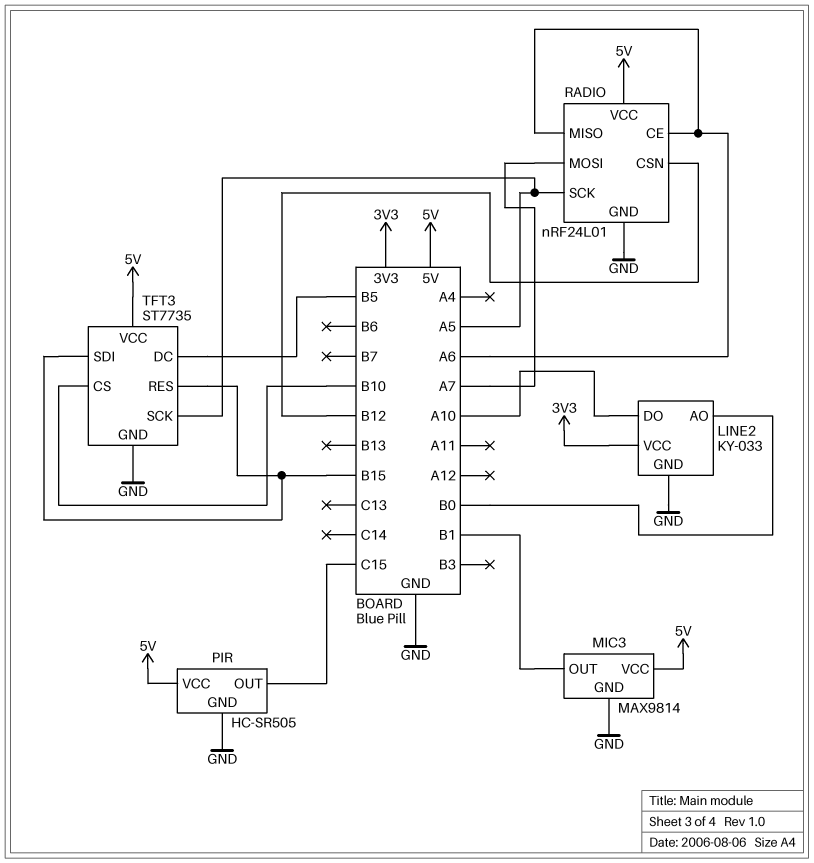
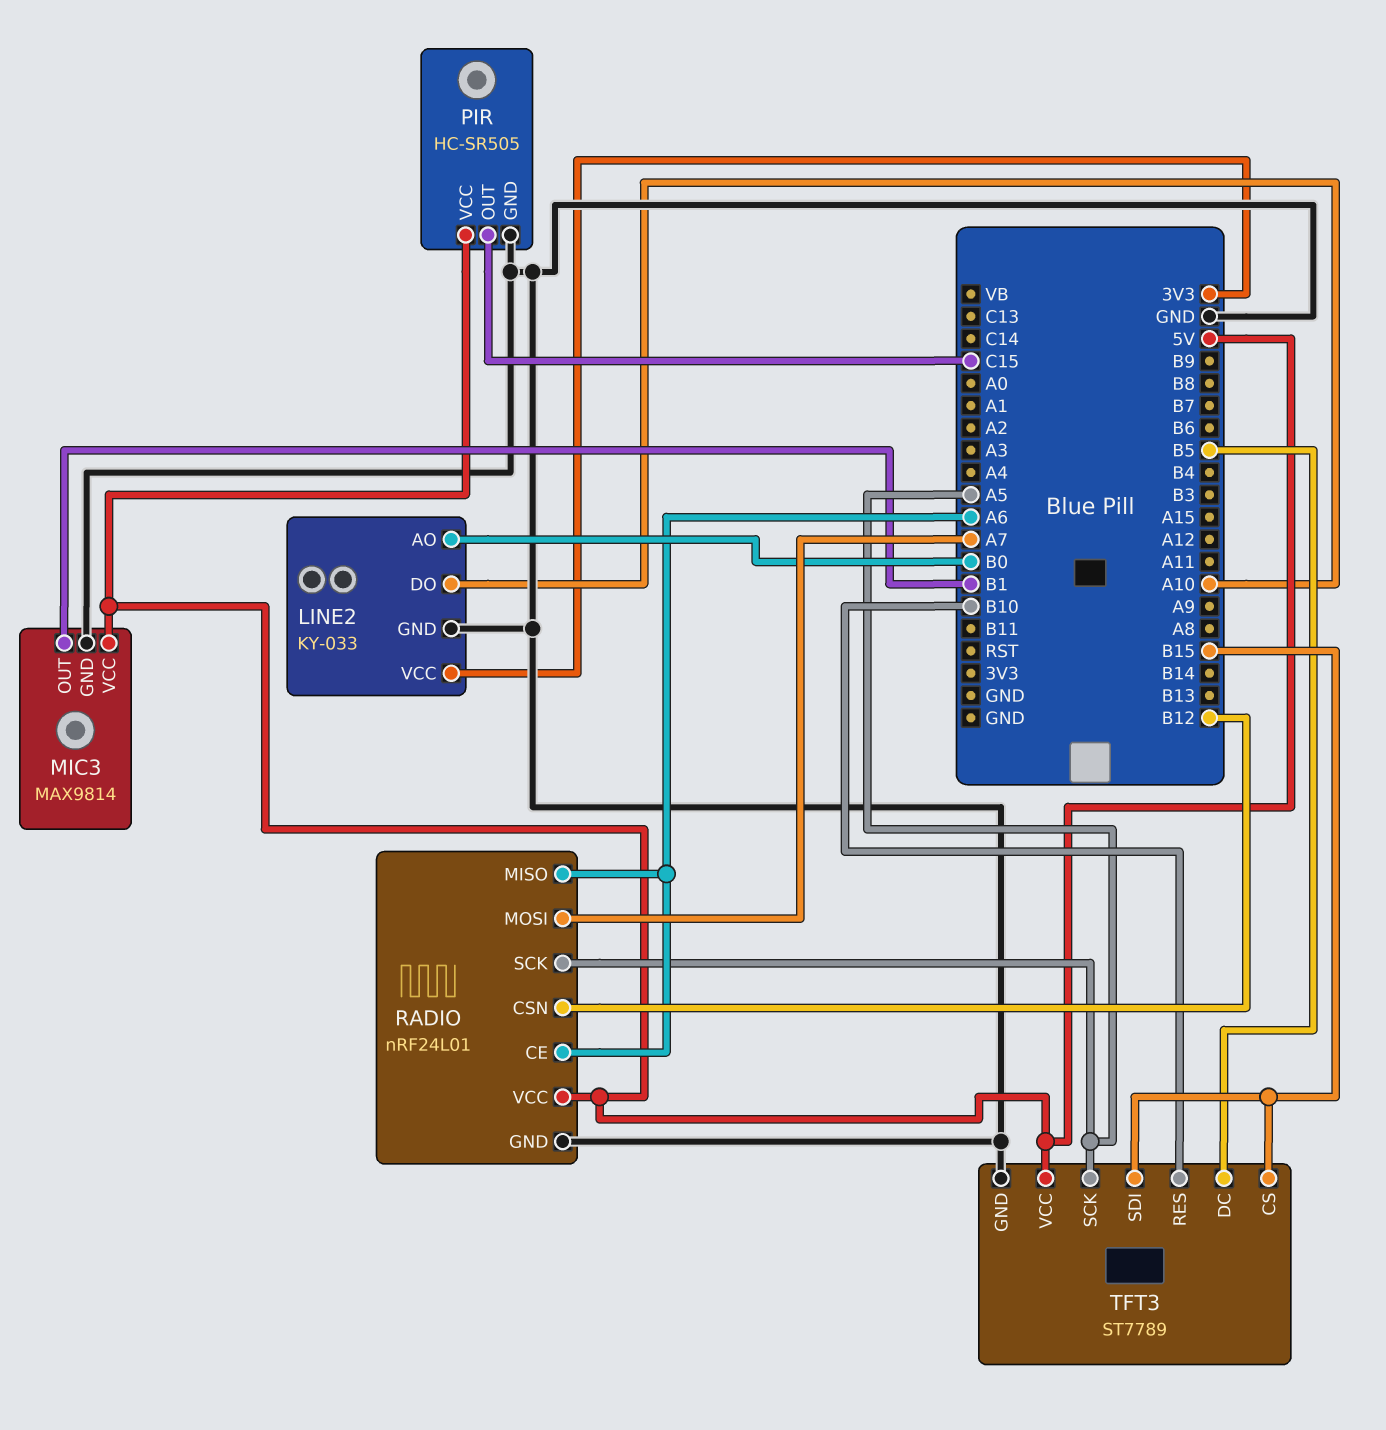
TFT3: ST7735 -> ST7789
TFT3 pin CS: B10 -> B15
TFT3 pin RES: B15 -> B10

